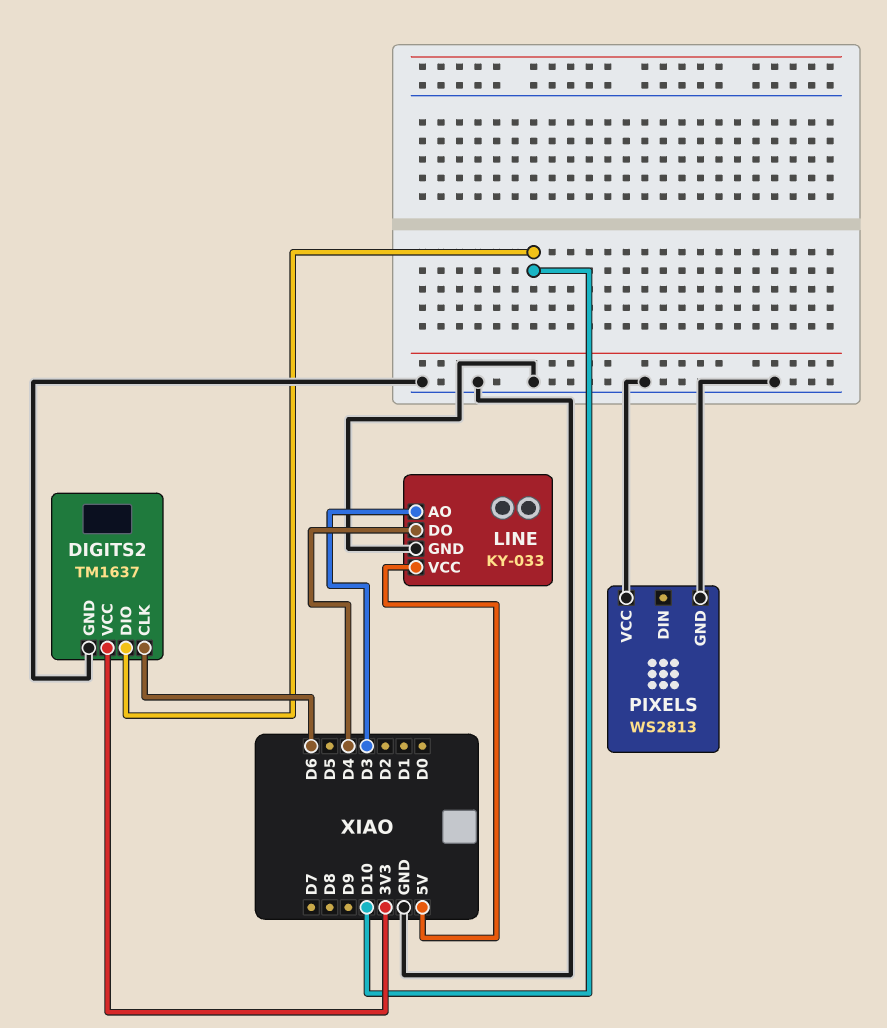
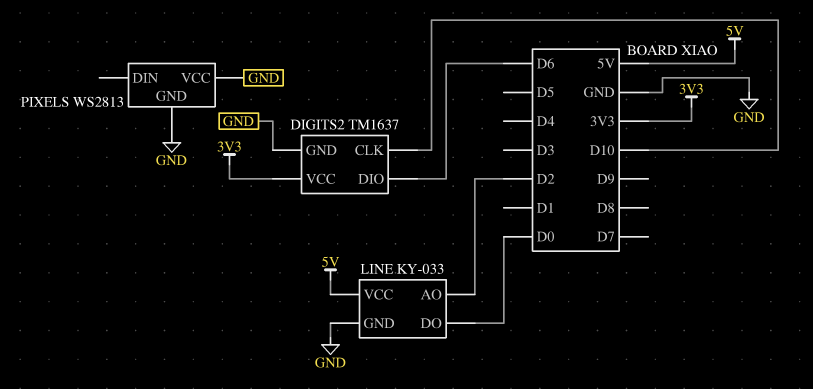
DIGITS2 pin CLK: D6 -> D10
DIGITS2 pin DIO: D10 -> D6
LINE pin AO: D3 -> D2
LINE pin DO: D4 -> D0

